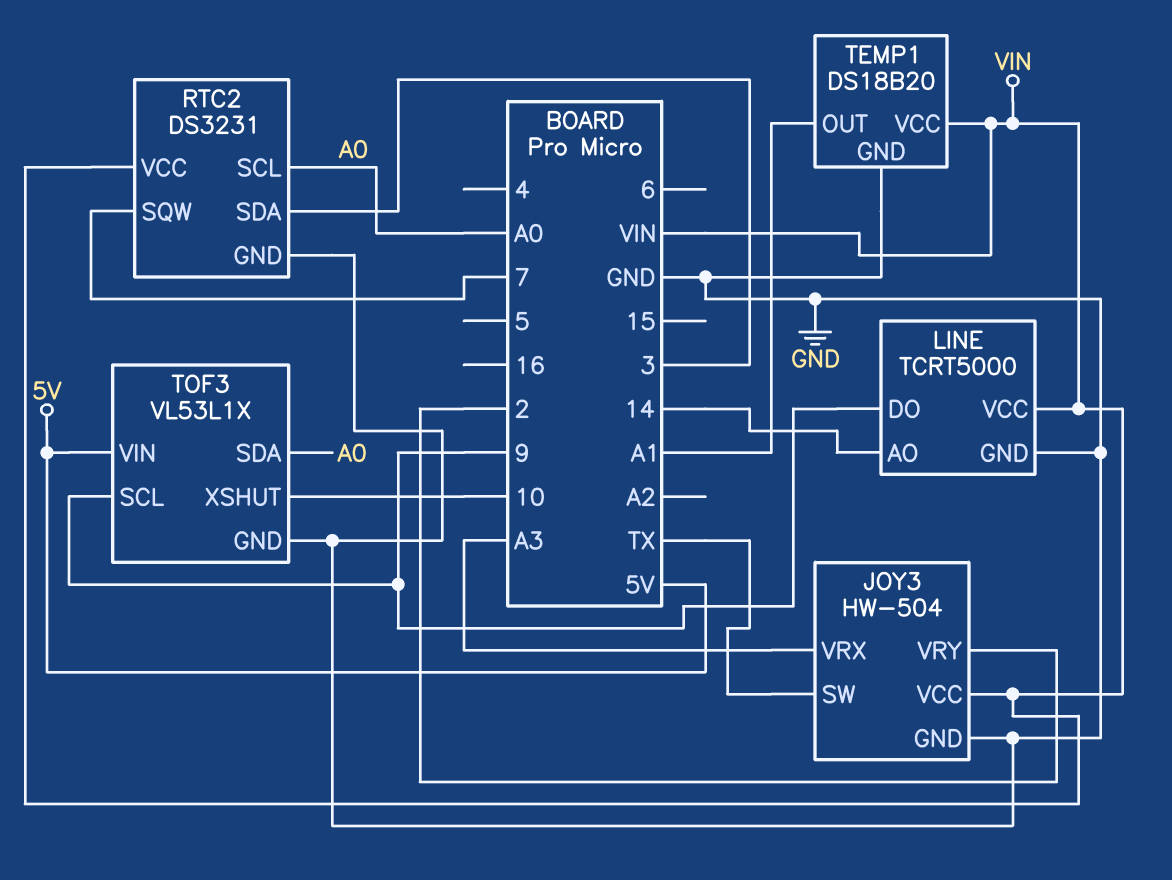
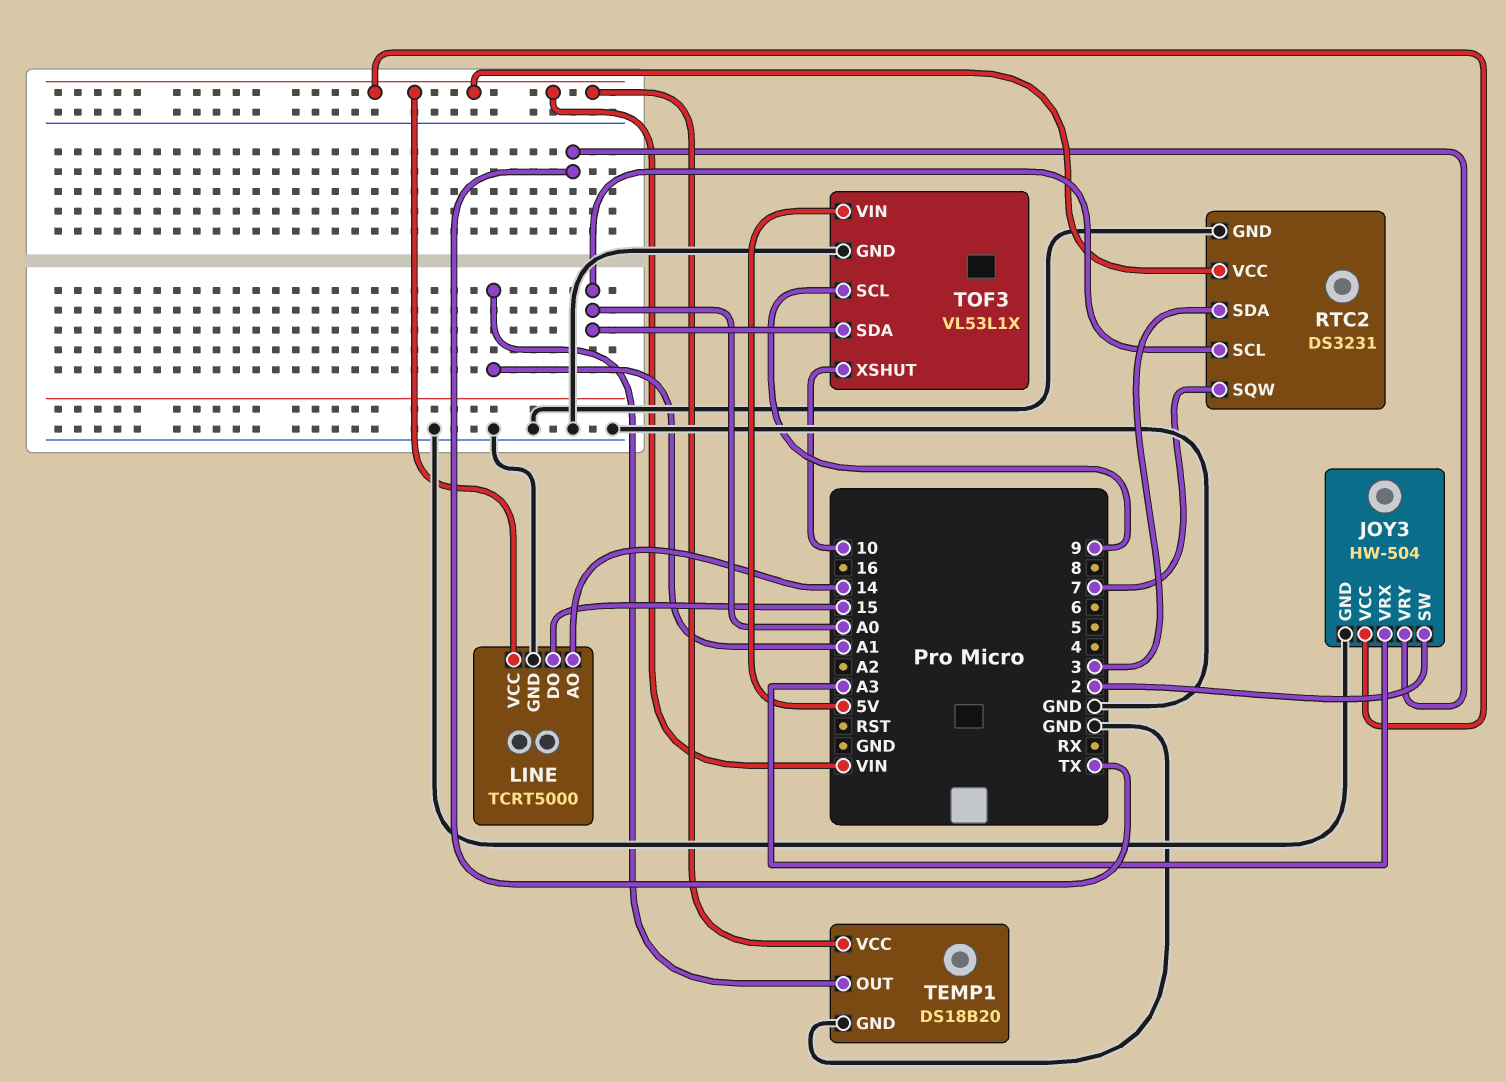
JOY3 pin SW: TX -> 2
JOY3 pin VRY: 2 -> TX
LINE pin DO: 9 -> 15

